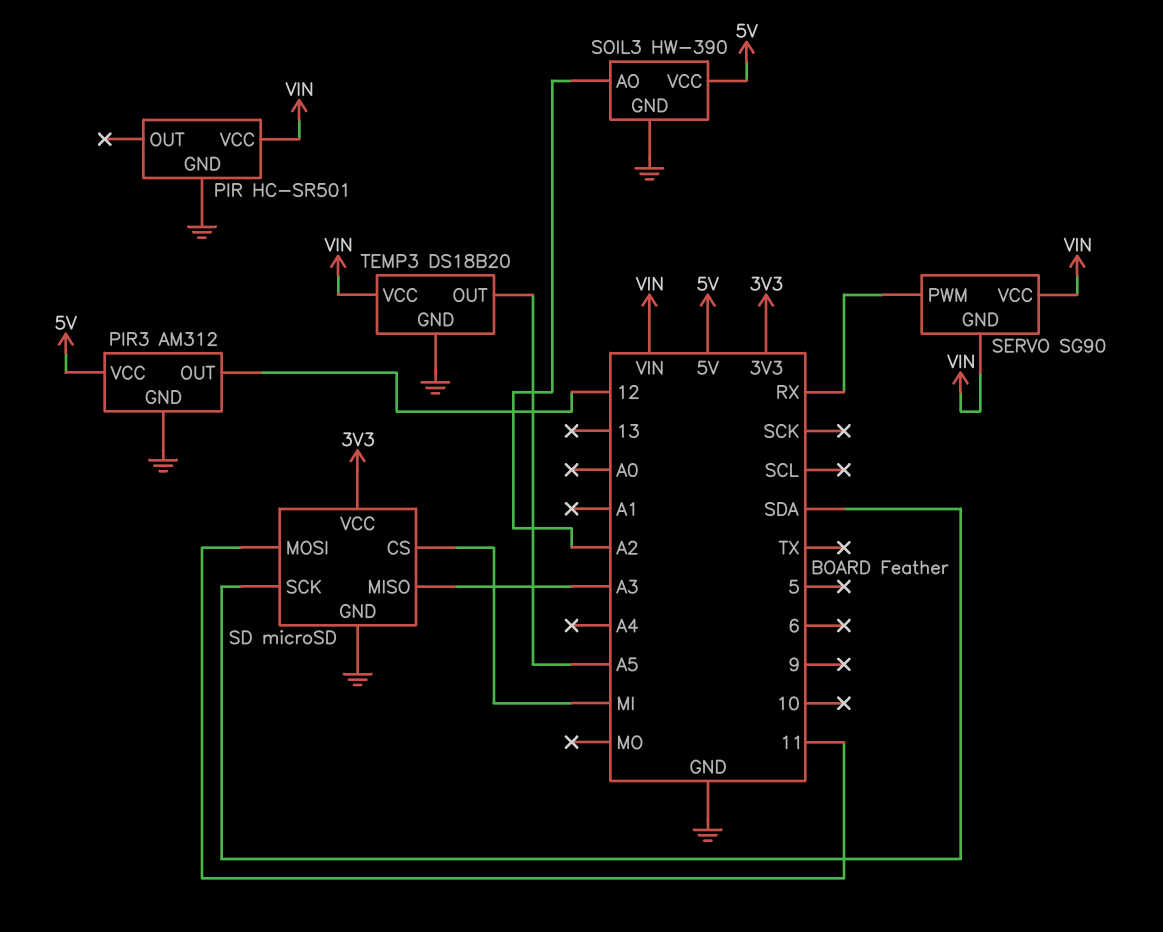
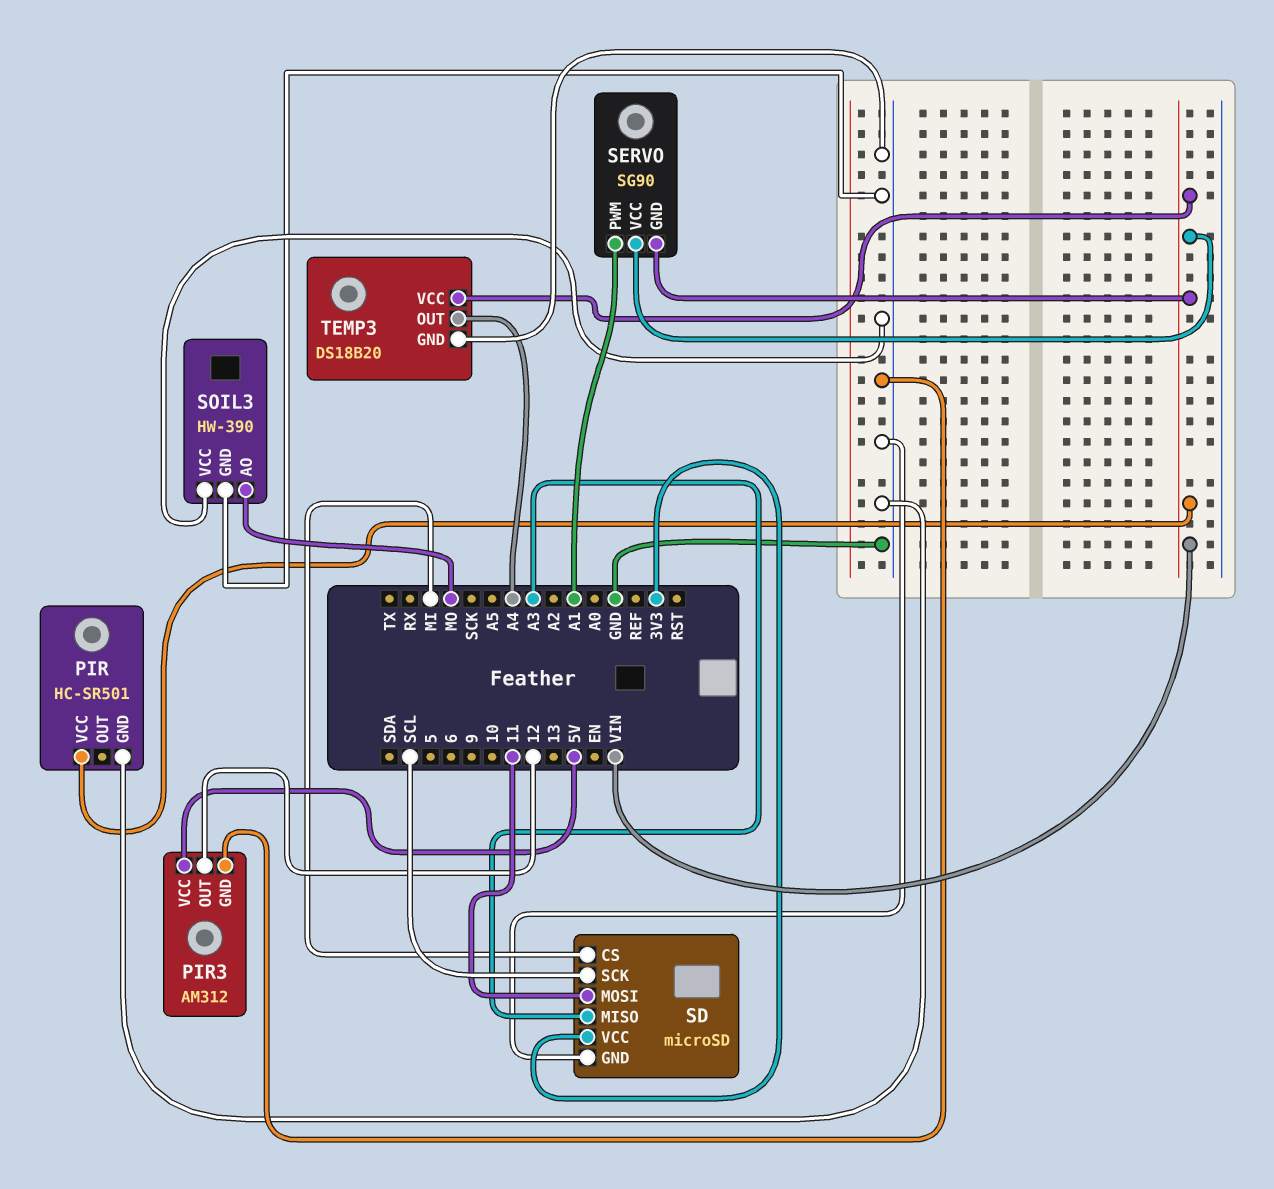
SD pin SCK: SDA -> SCL
SERVO pin PWM: RX -> A1
SOIL3 pin AO: A2 -> MO
SOIL3 pin VCC: 5V -> GND
TEMP3 pin OUT: A5 -> A4

